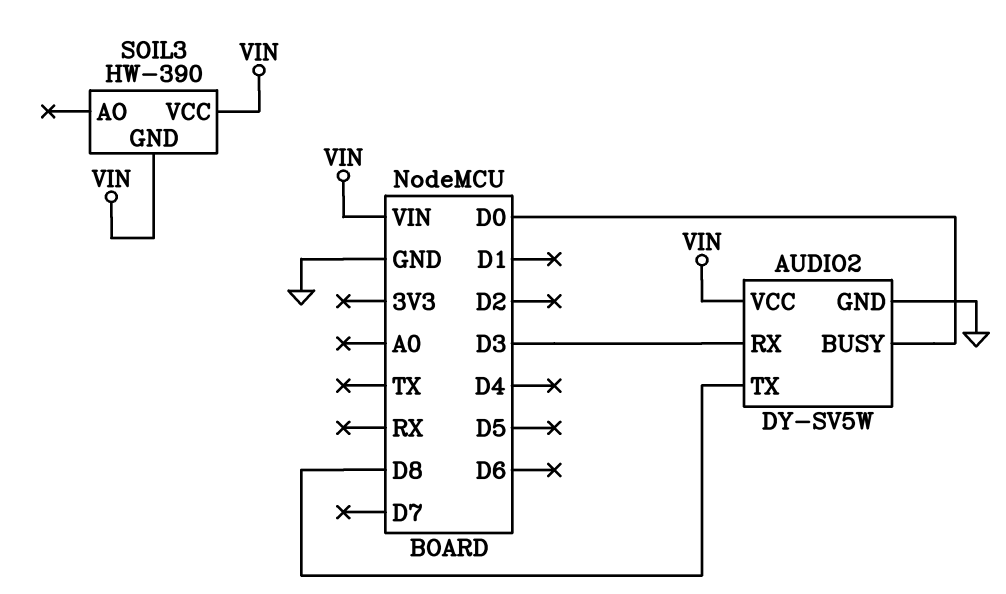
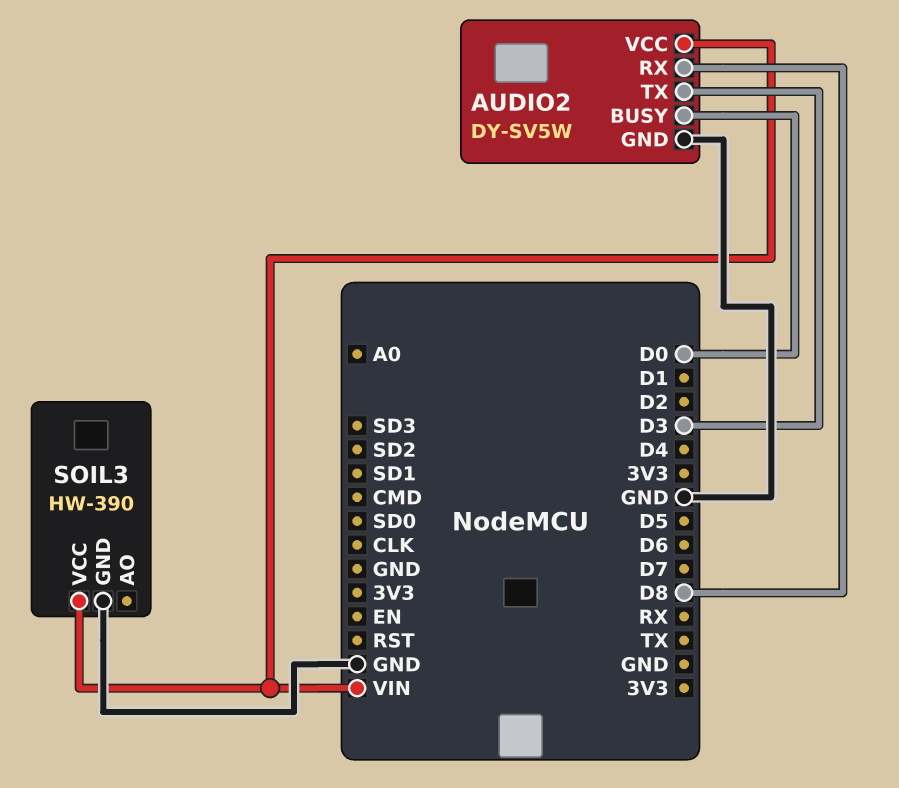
AUDIO2 pin RX: D3 -> D8
AUDIO2 pin TX: D8 -> D3
SOIL3 pin GND: VIN -> GND

